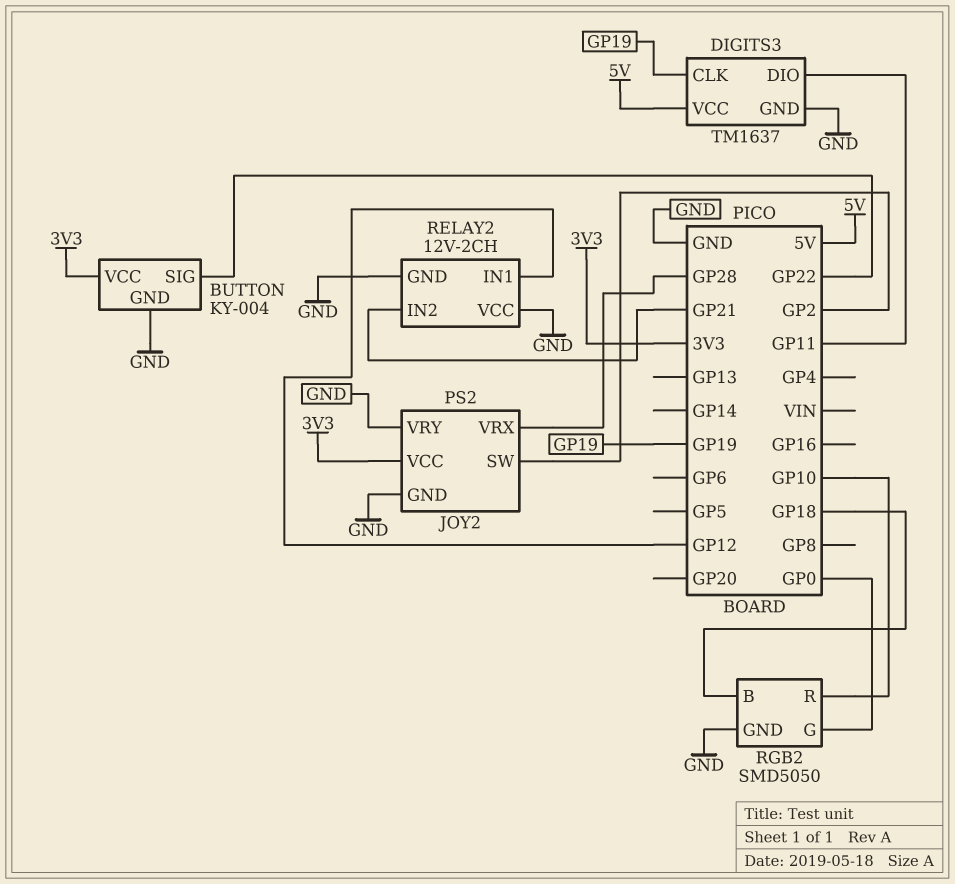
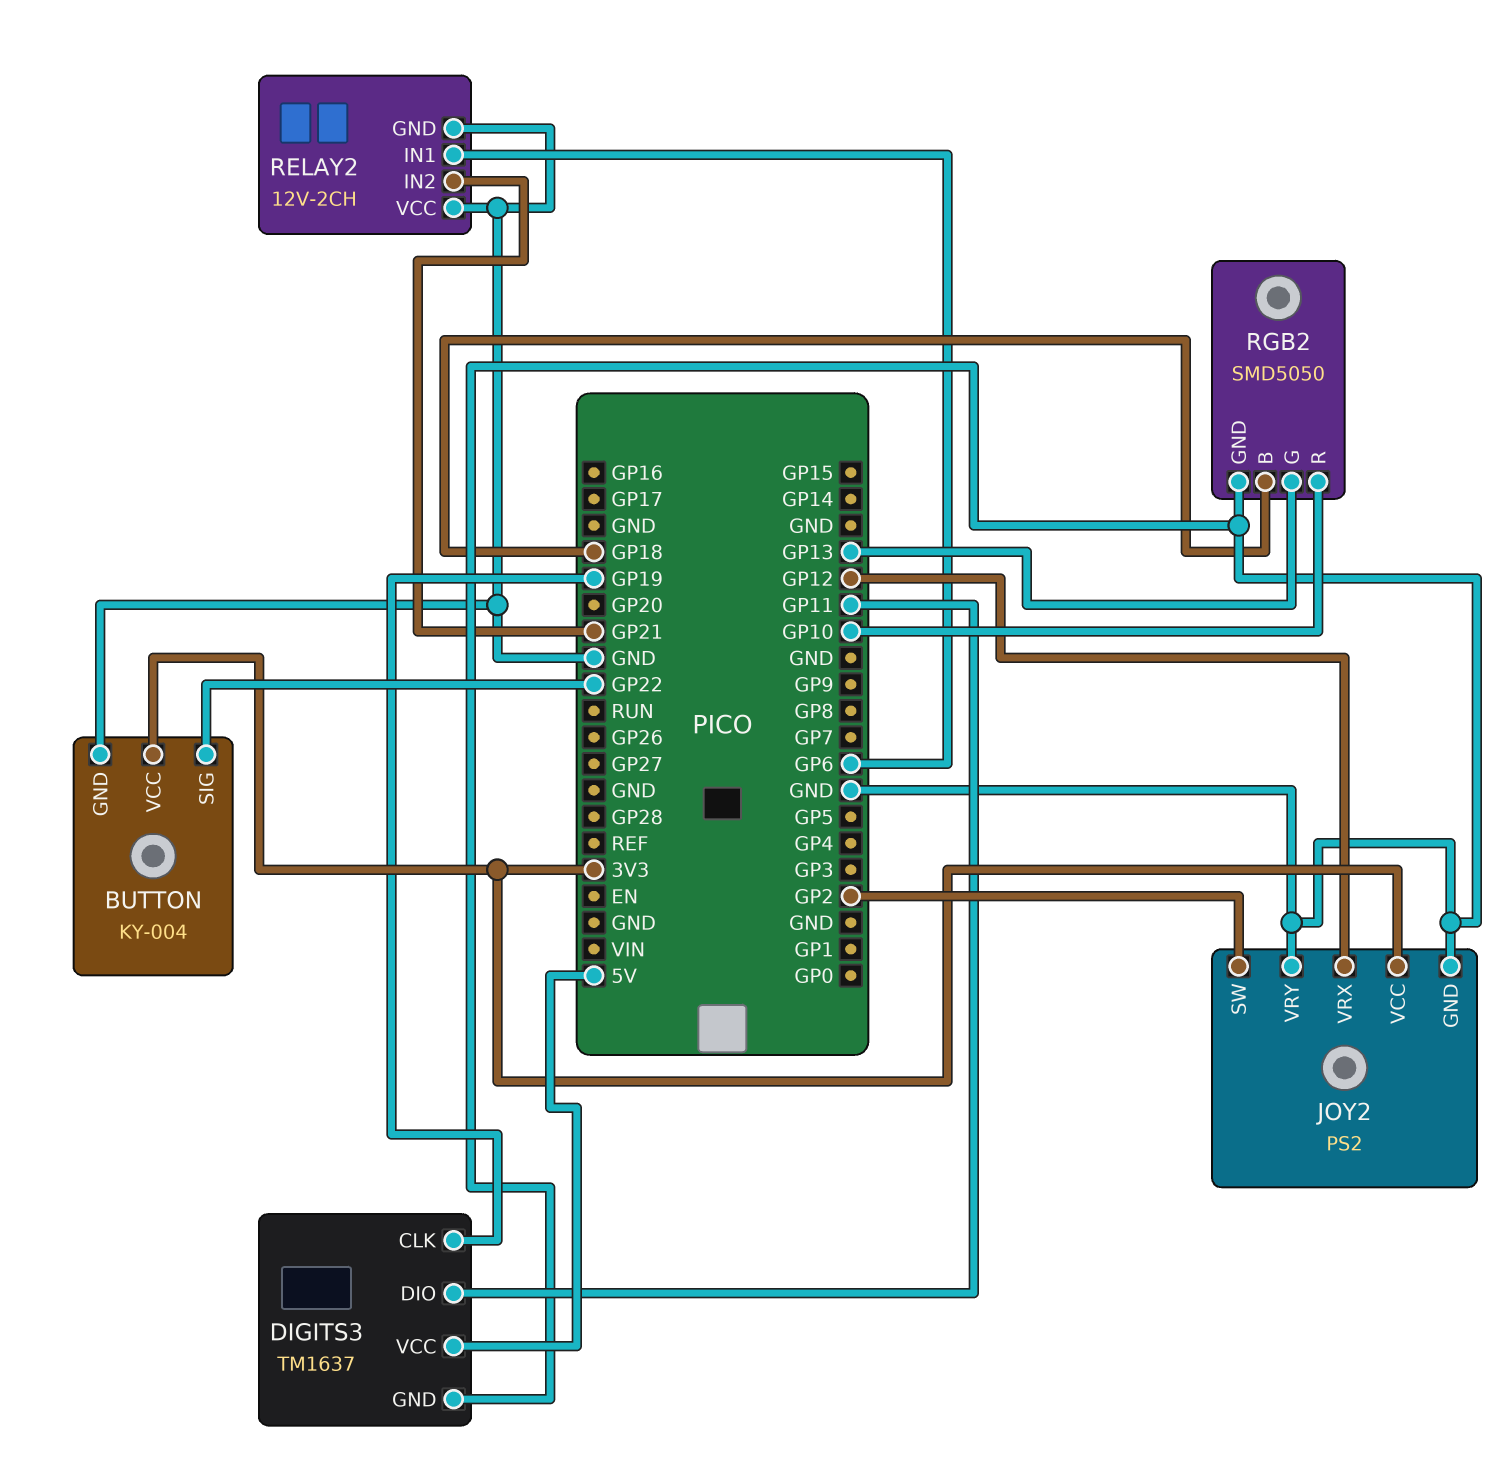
JOY2 pin VRX: GP28 -> GP12
RELAY2 pin IN1: GP12 -> GP6
RGB2 pin G: GP0 -> GP13

